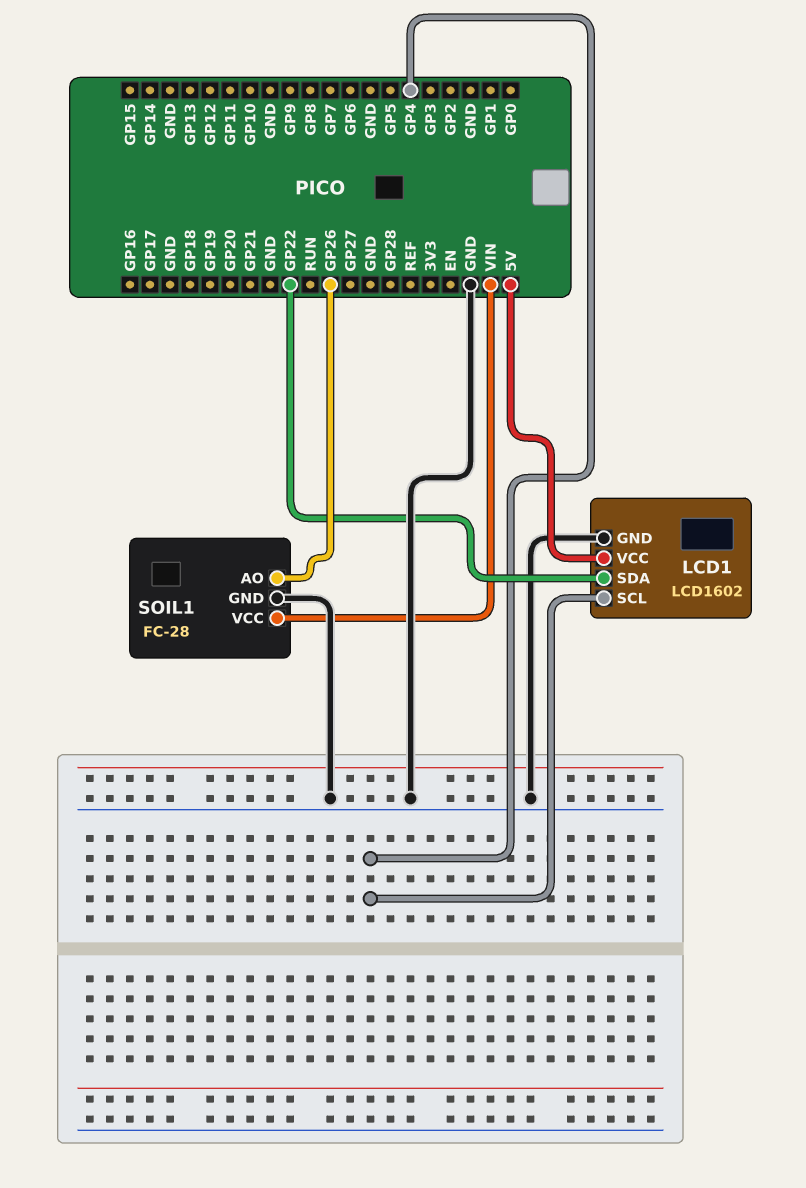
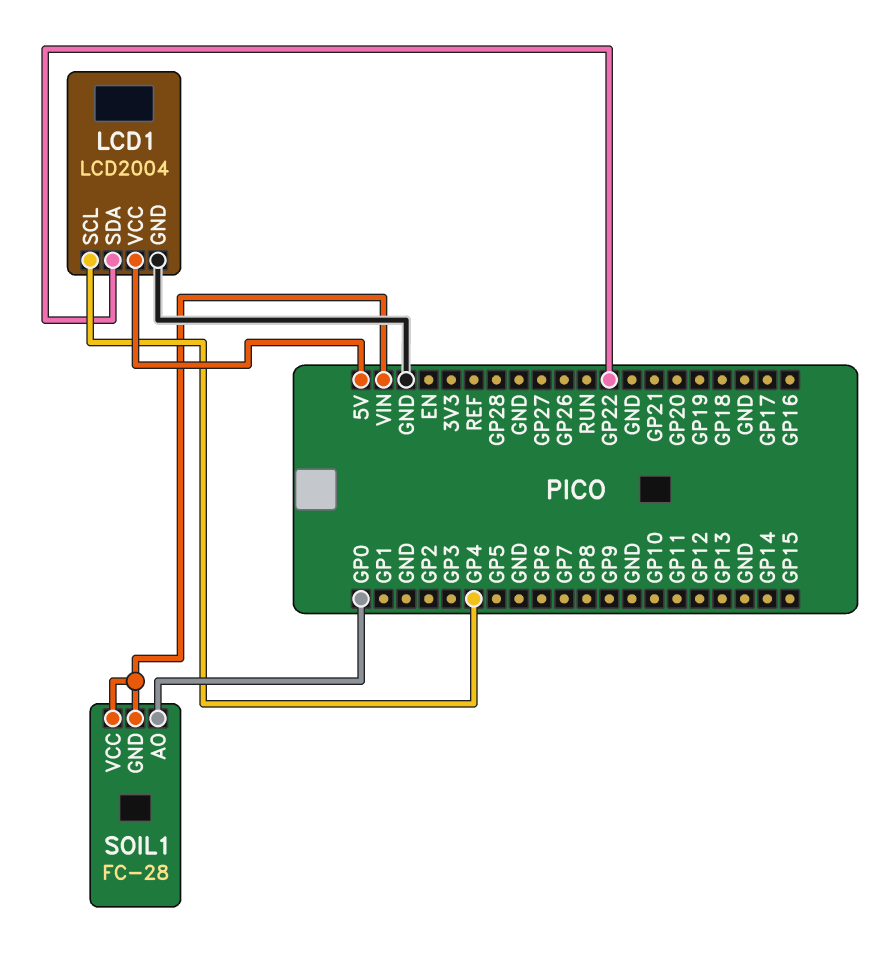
LCD1: LCD1602 -> LCD2004
SOIL1 pin AO: GP26 -> GP0
SOIL1 pin GND: GND -> VIN

